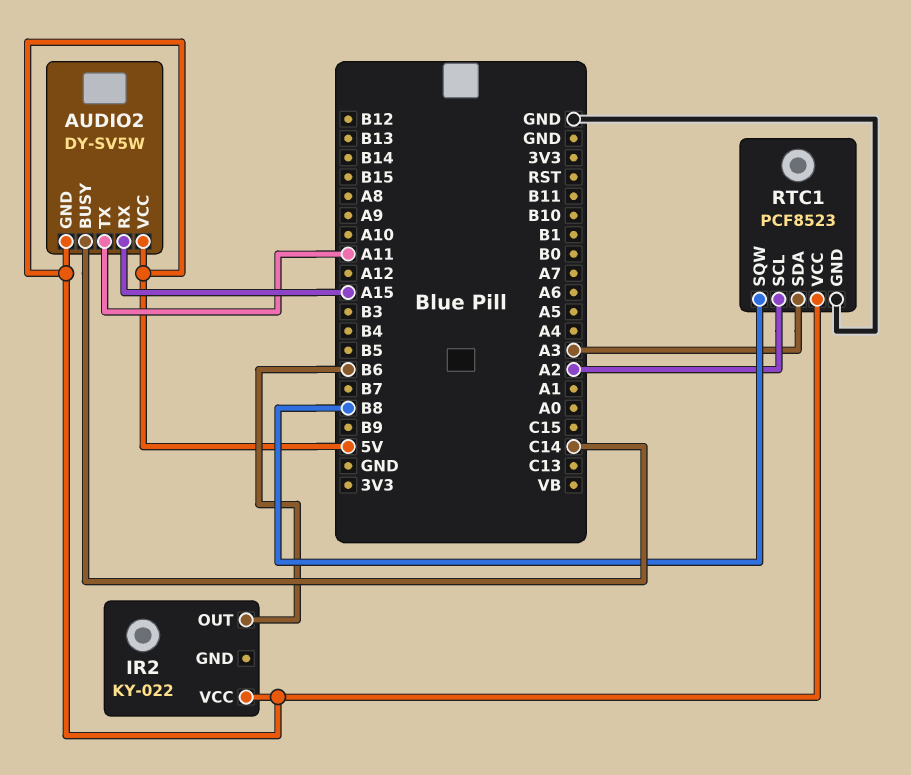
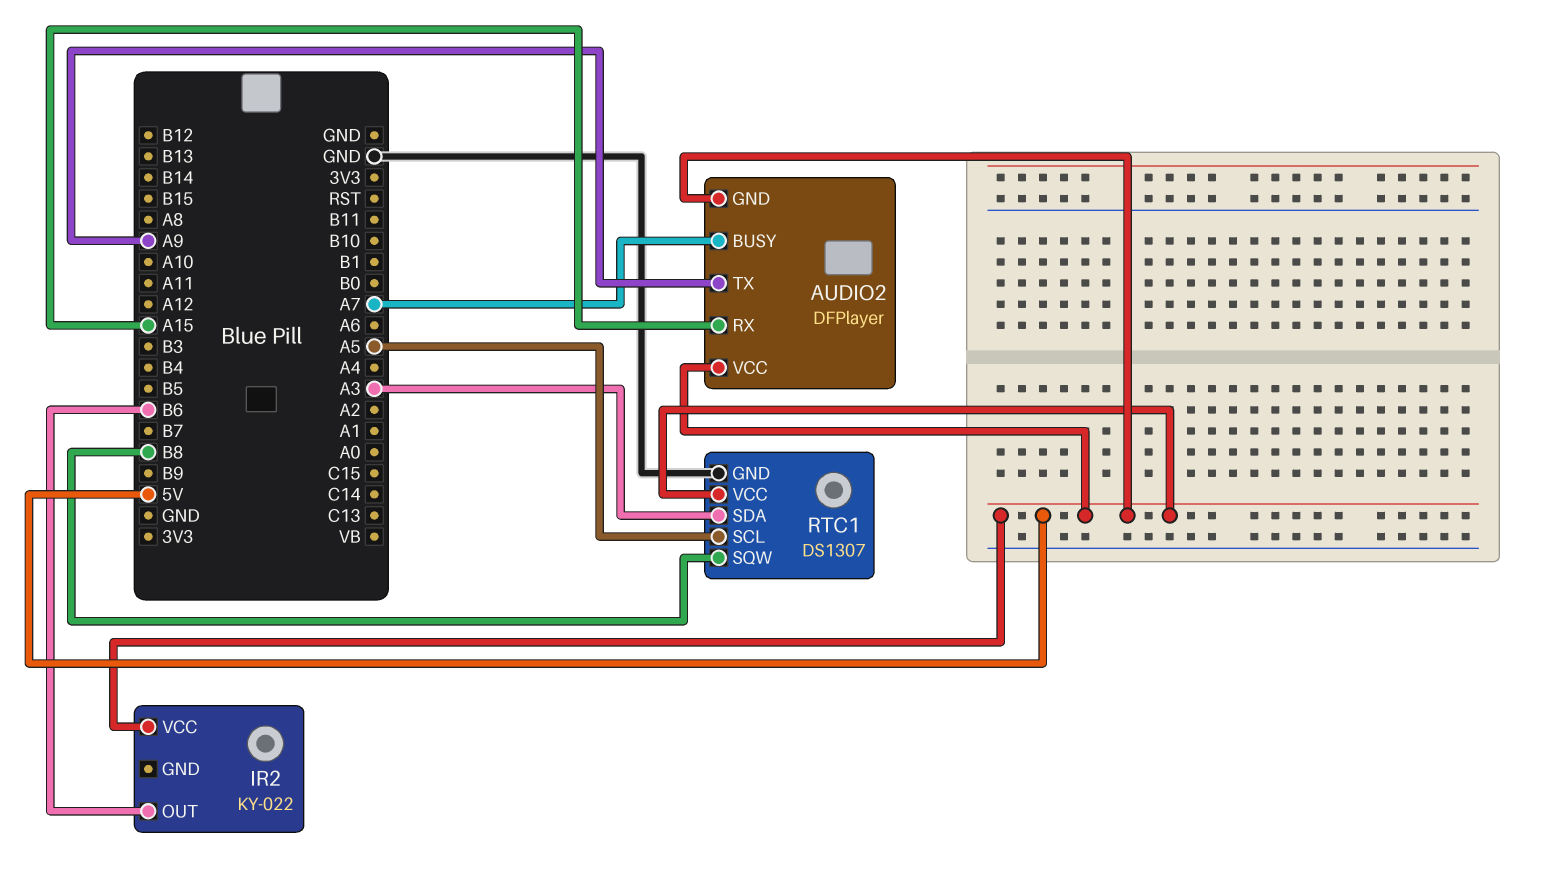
AUDIO2: DY-SV5W -> DFPlayer
AUDIO2 pin BUSY: C14 -> A7
AUDIO2 pin TX: A11 -> A9
RTC1: PCF8523 -> DS1307
RTC1 pin SCL: A2 -> A5

